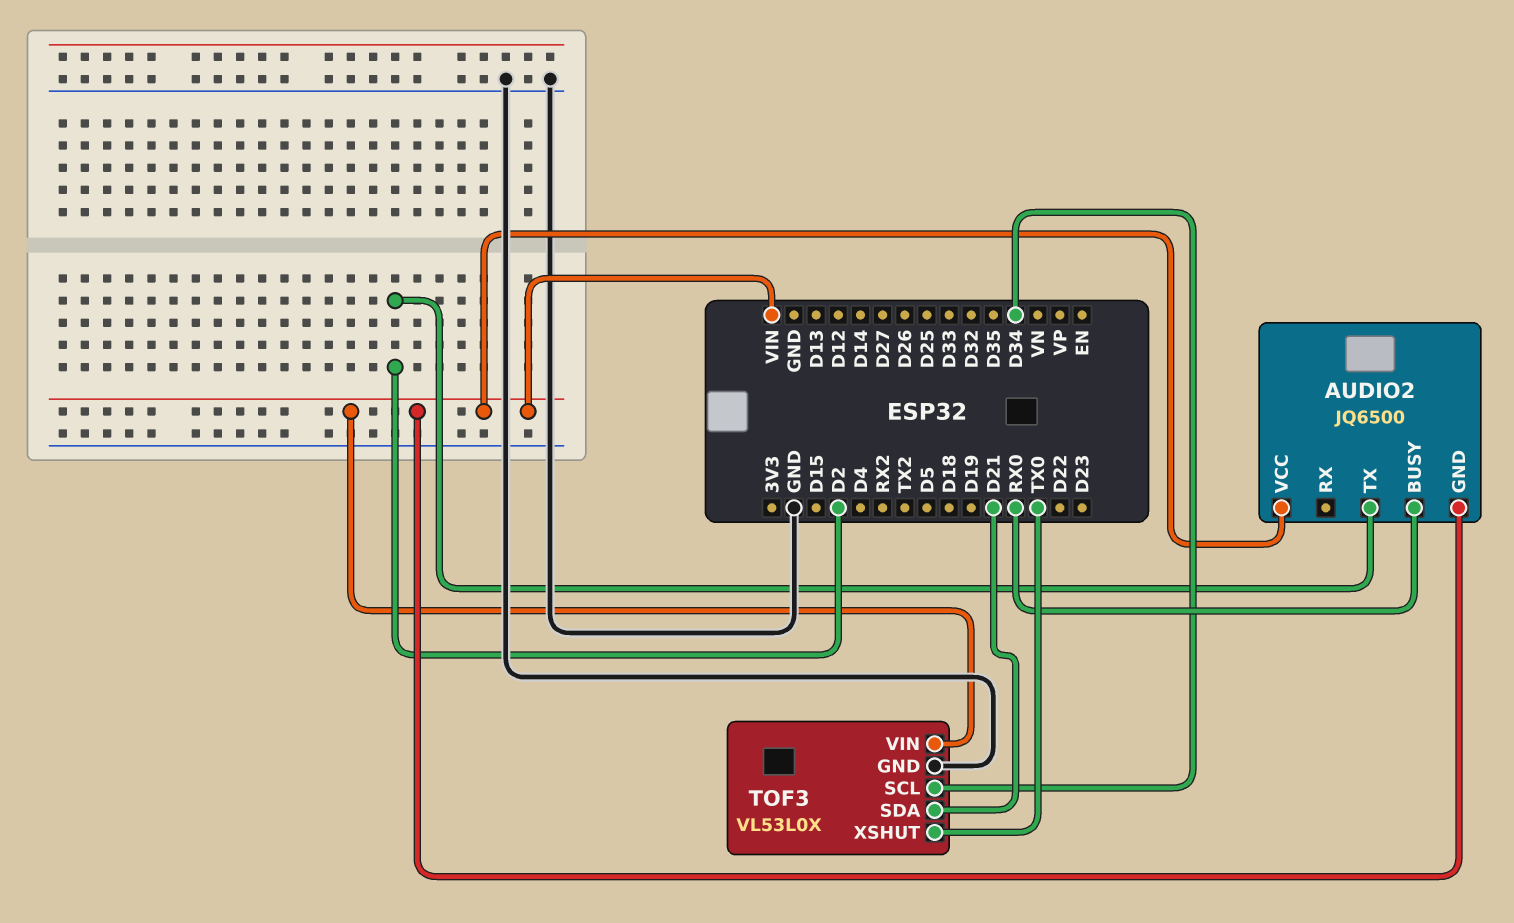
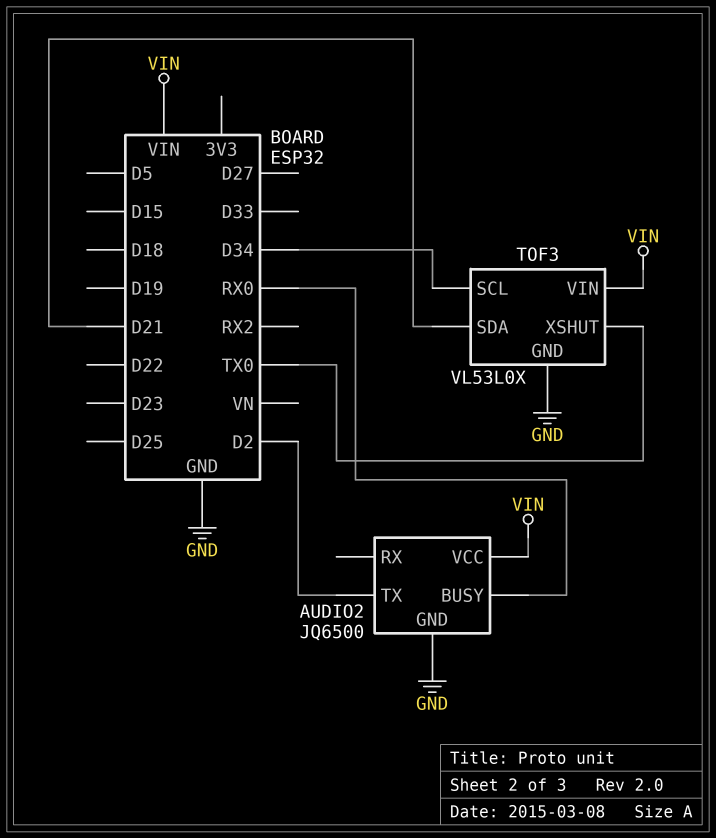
AUDIO2 pin GND: VIN -> GND

